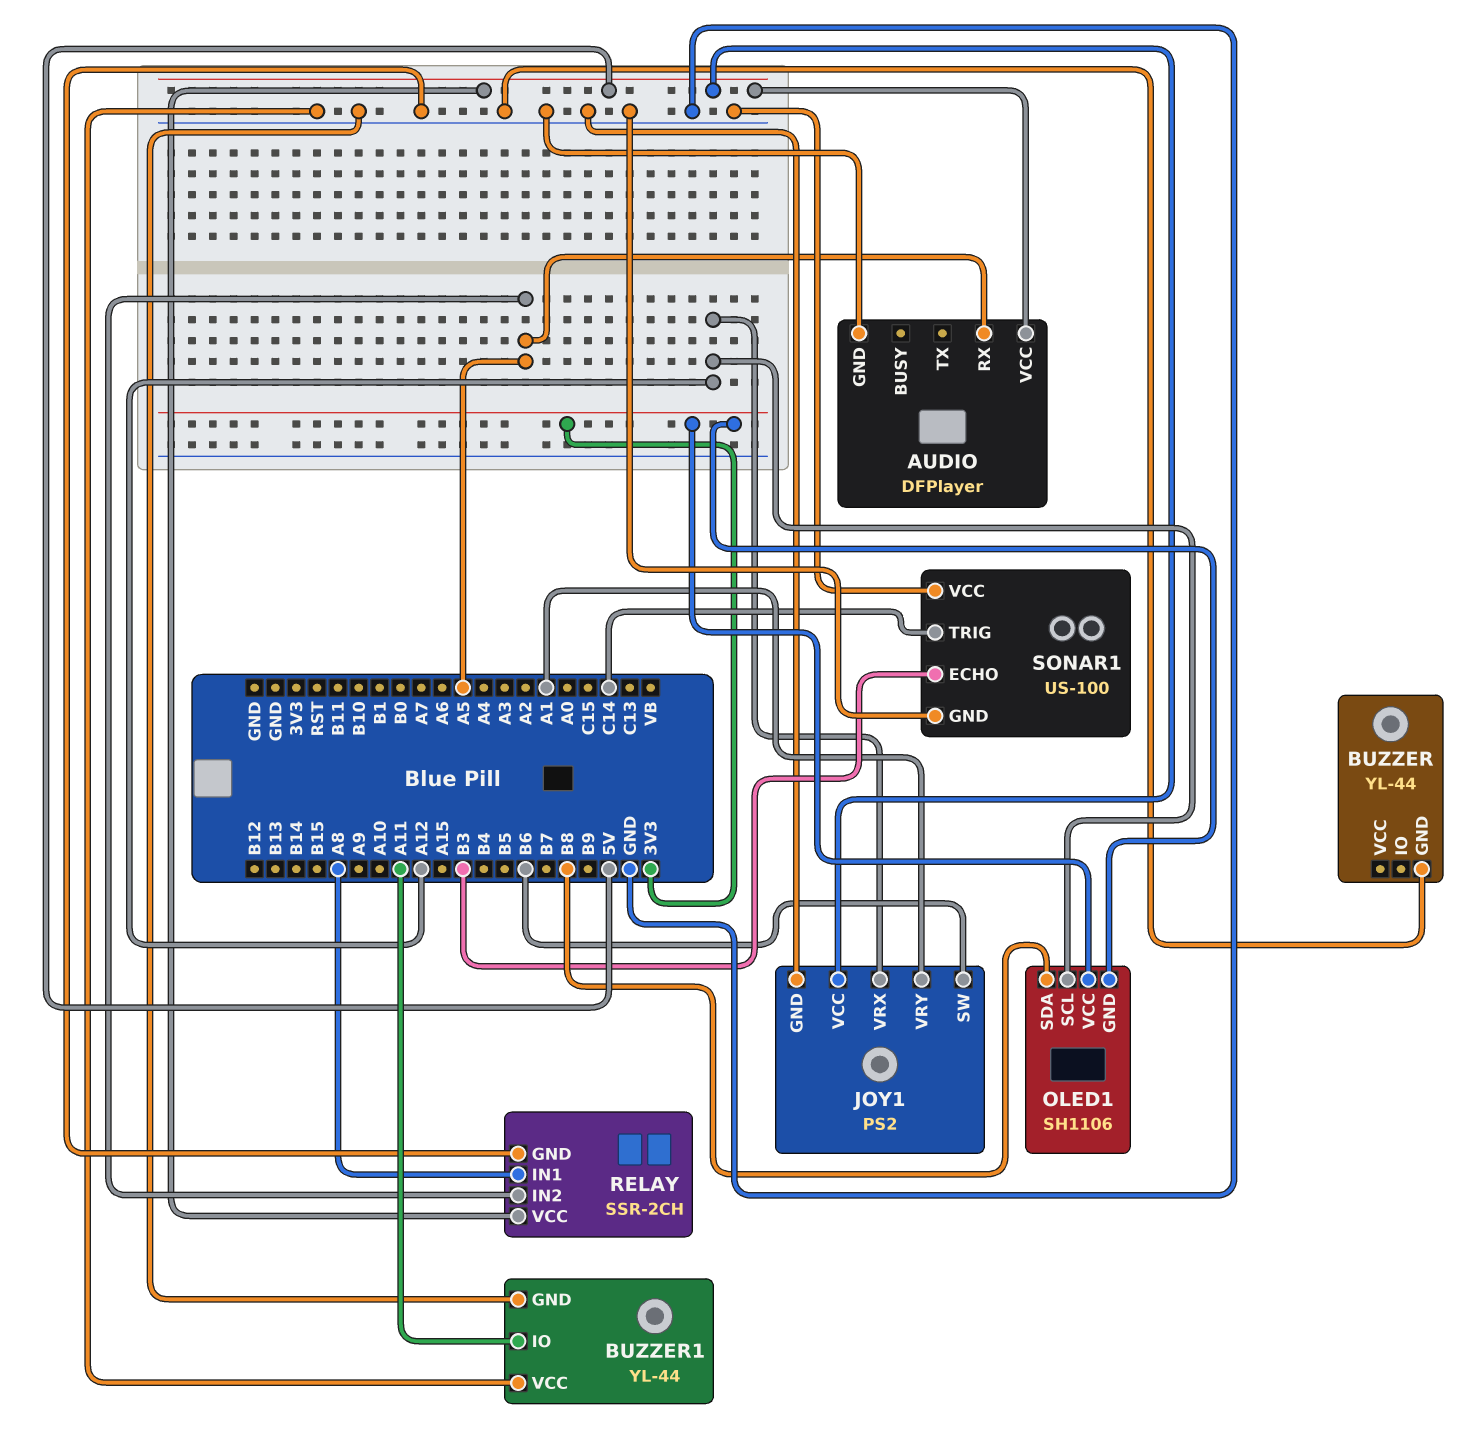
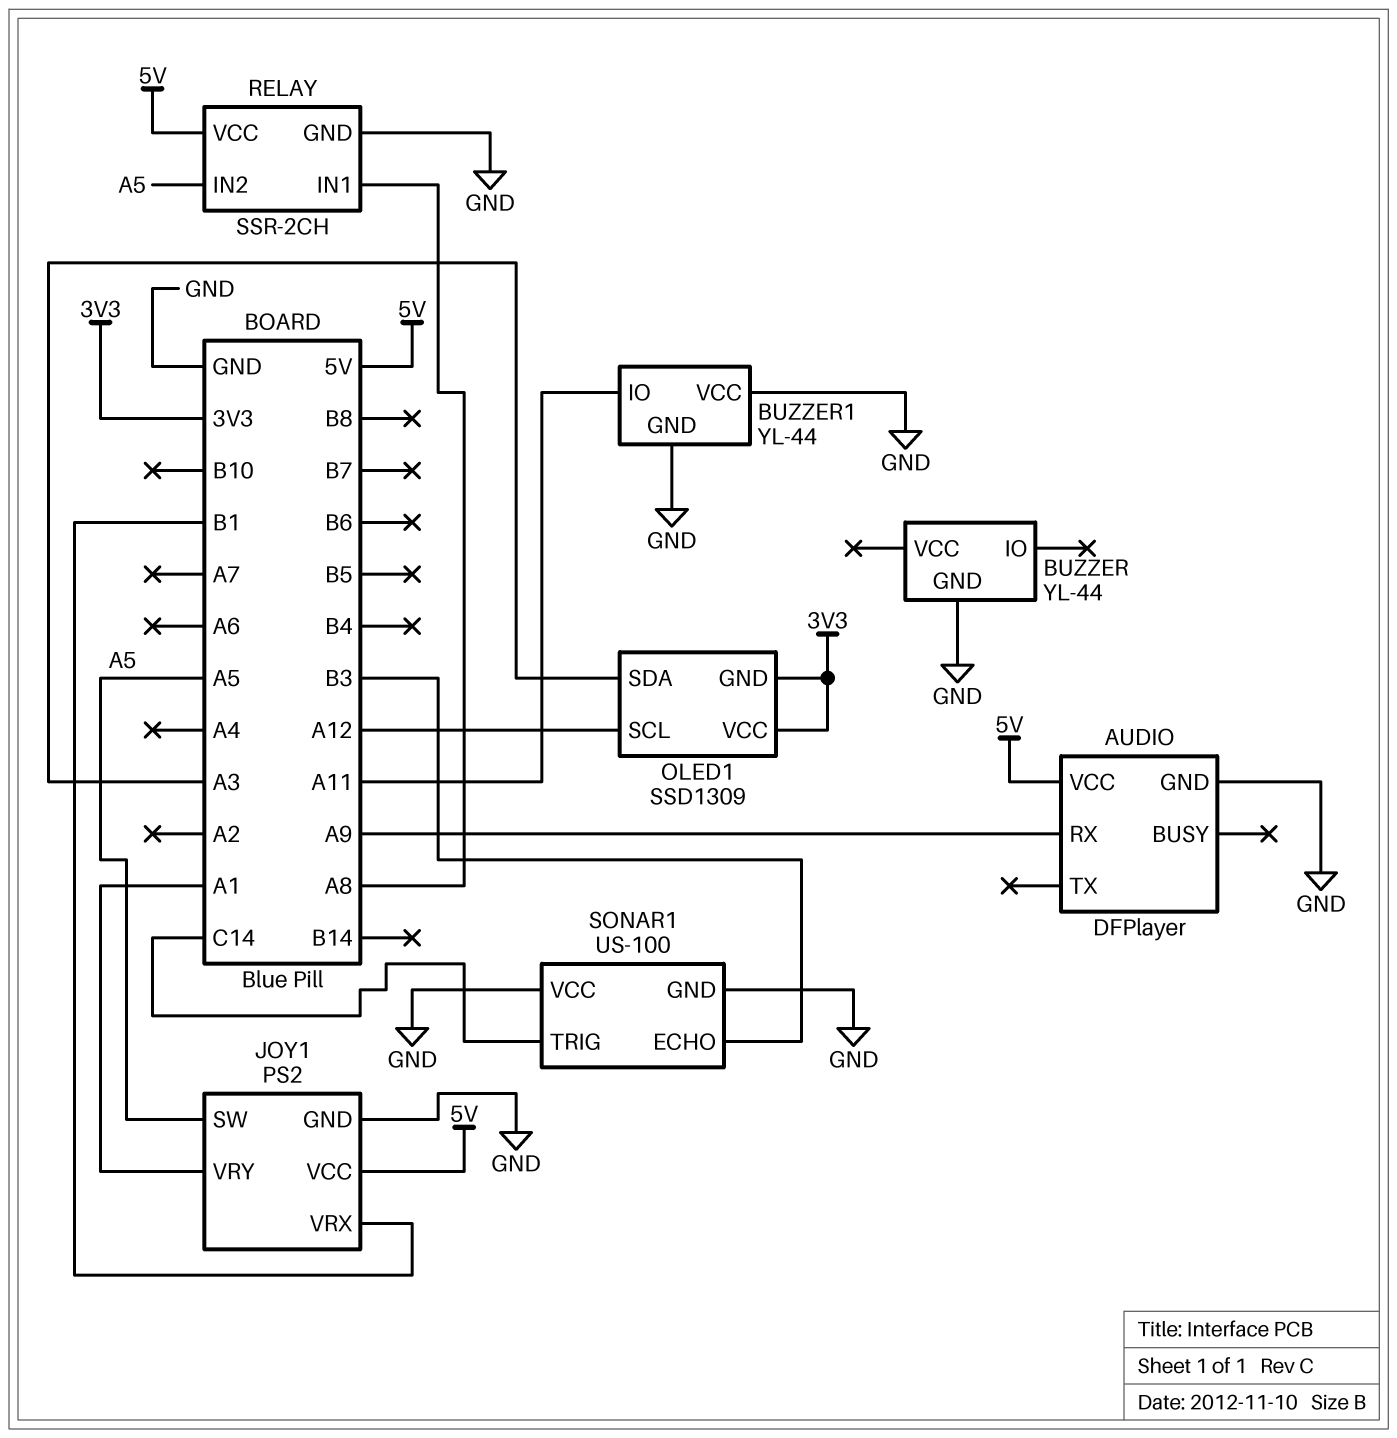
AUDIO pin RX: A5 -> A9
JOY1 pin SW: B6 -> A5
JOY1 pin VRX: A12 -> B1
OLED1: SH1106 -> SSD1309
OLED1 pin SDA: B8 -> A3

